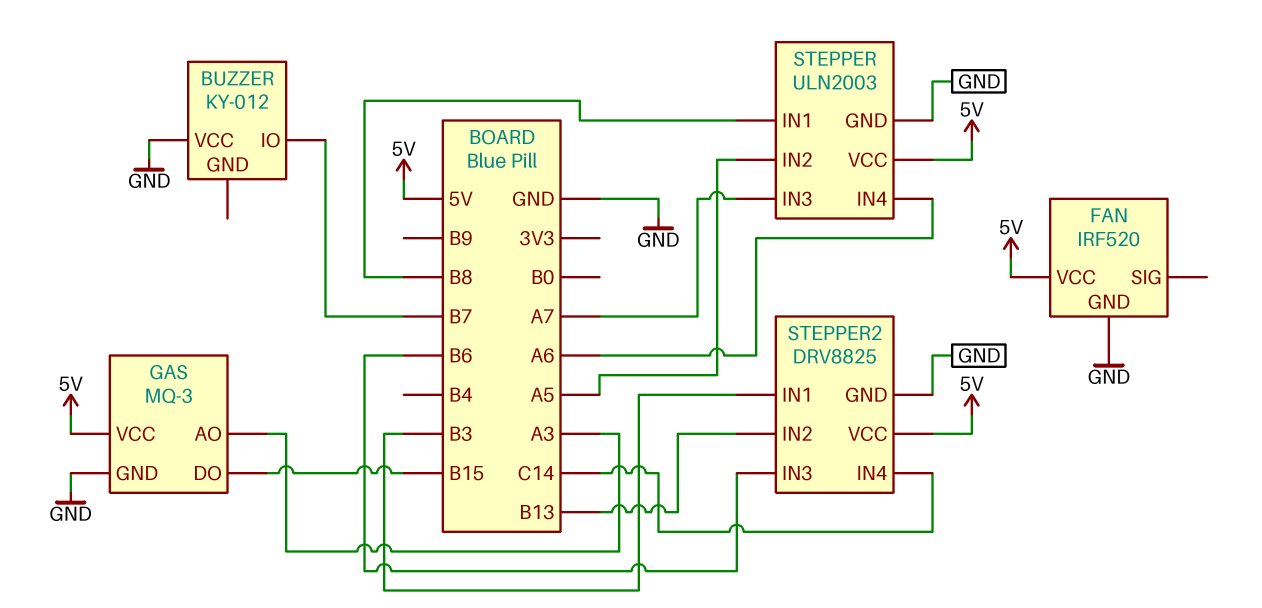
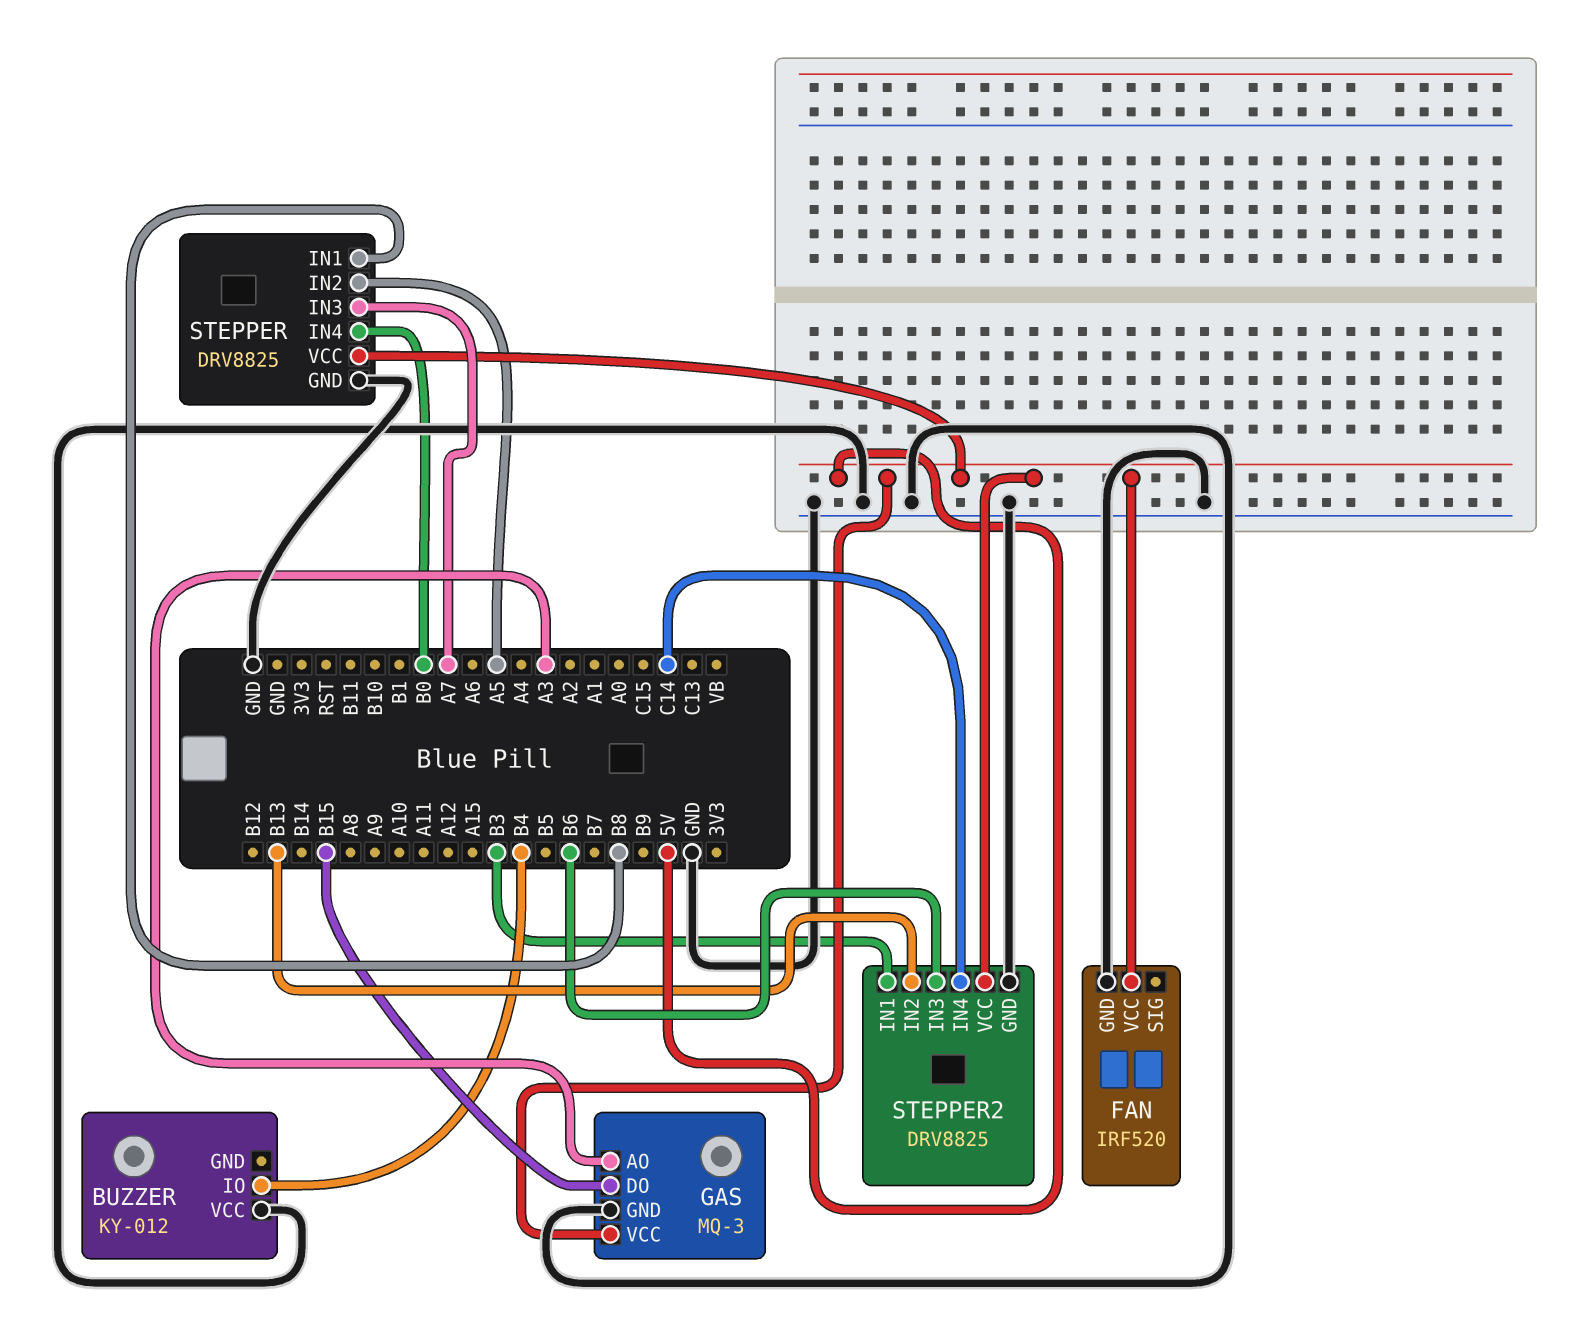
BUZZER pin IO: B7 -> B4
STEPPER: ULN2003 -> DRV8825
STEPPER pin IN4: A6 -> B0

